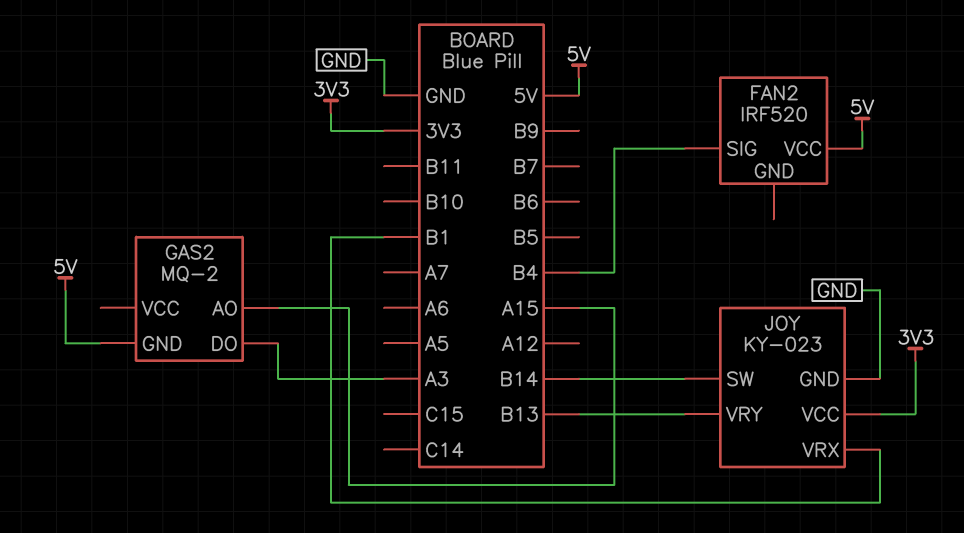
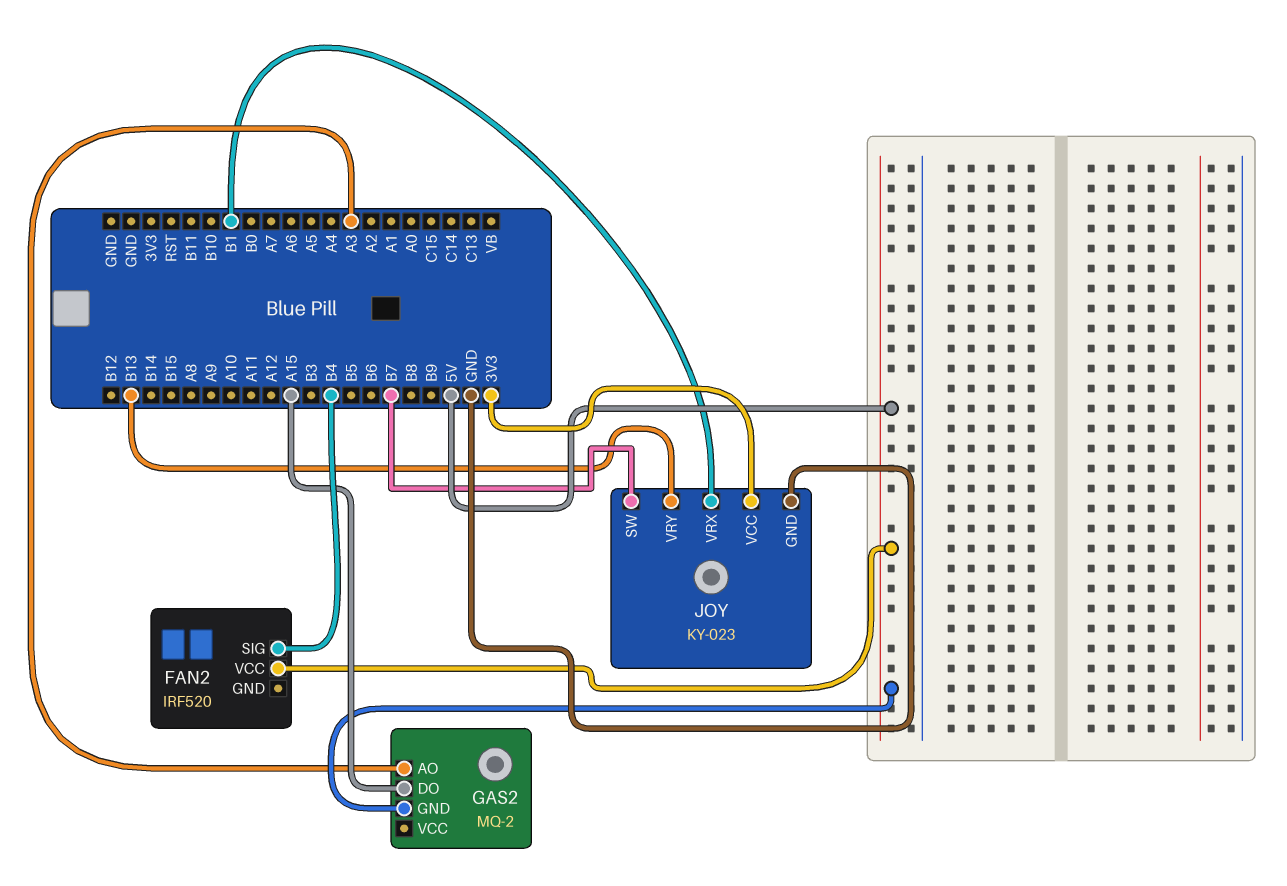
GAS2 pin AO: A15 -> A3
GAS2 pin DO: A3 -> A15
JOY pin SW: B14 -> B7

